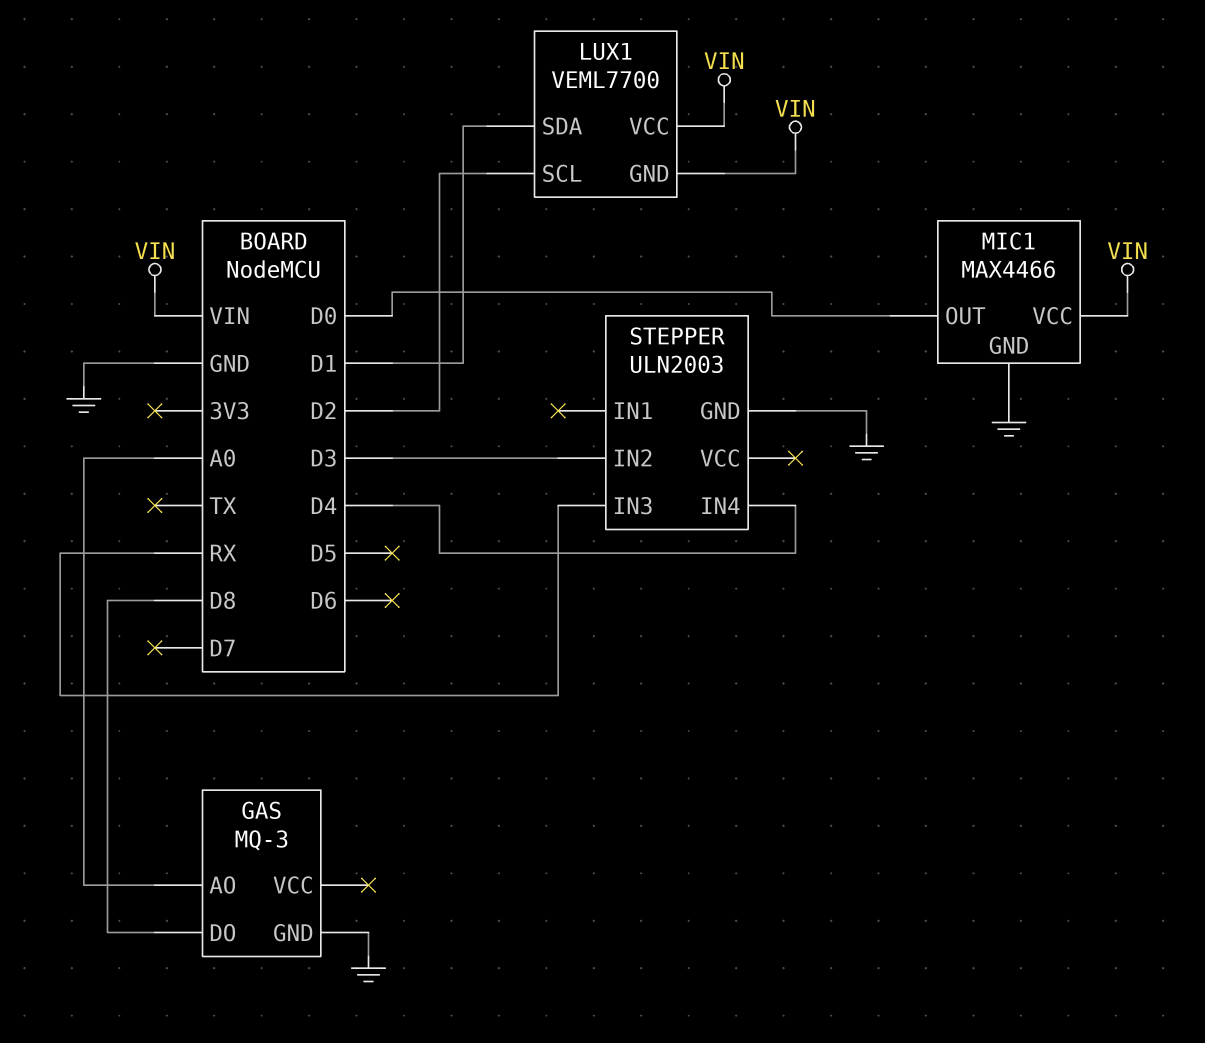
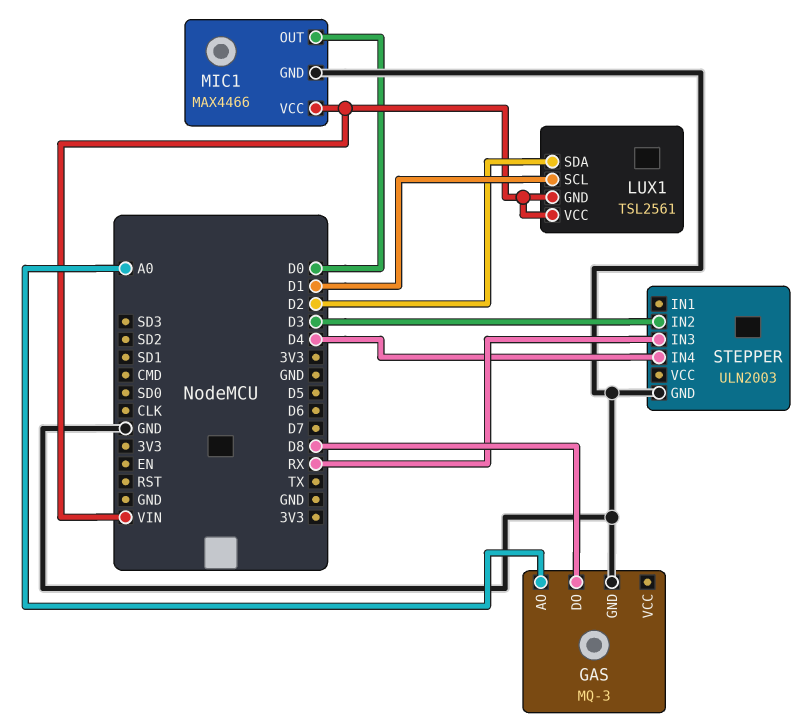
LUX1: VEML7700 -> TSL2561
LUX1 pin SCL: D2 -> D1
LUX1 pin SDA: D1 -> D2

